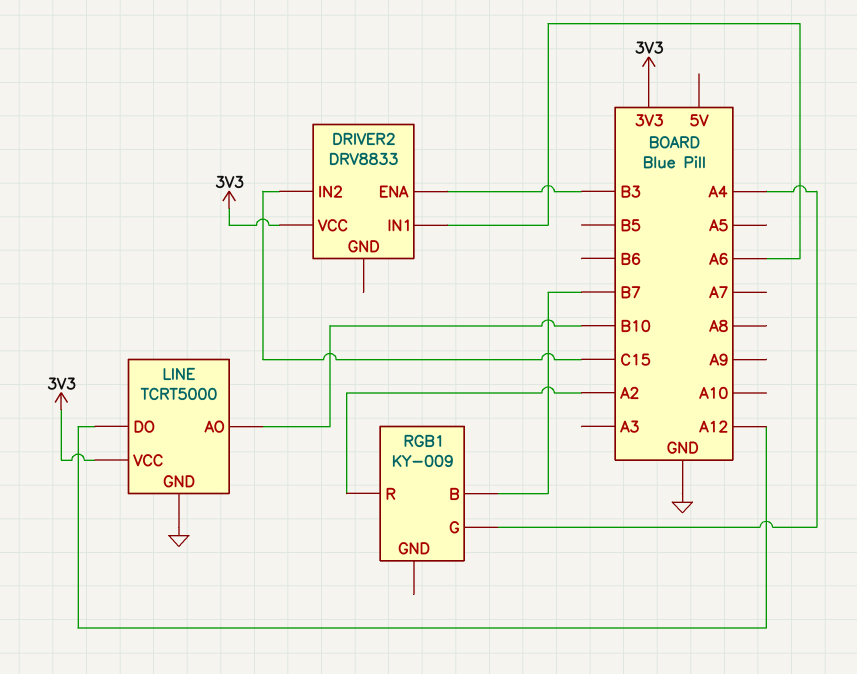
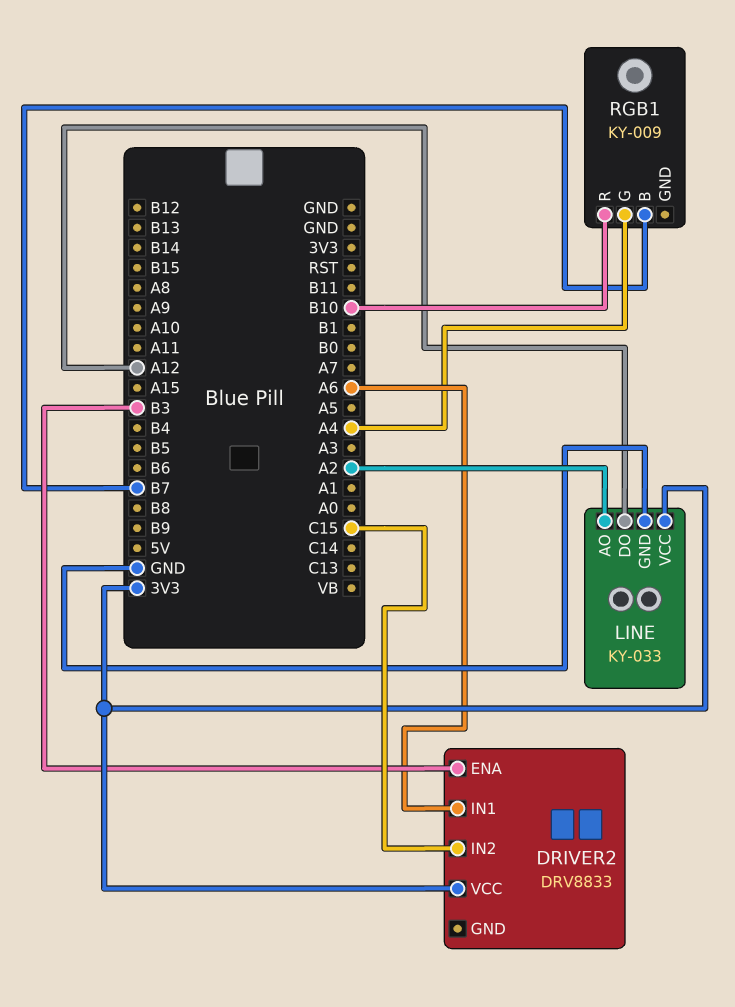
LINE: TCRT5000 -> KY-033
LINE pin AO: B10 -> A2
RGB1 pin R: A2 -> B10

